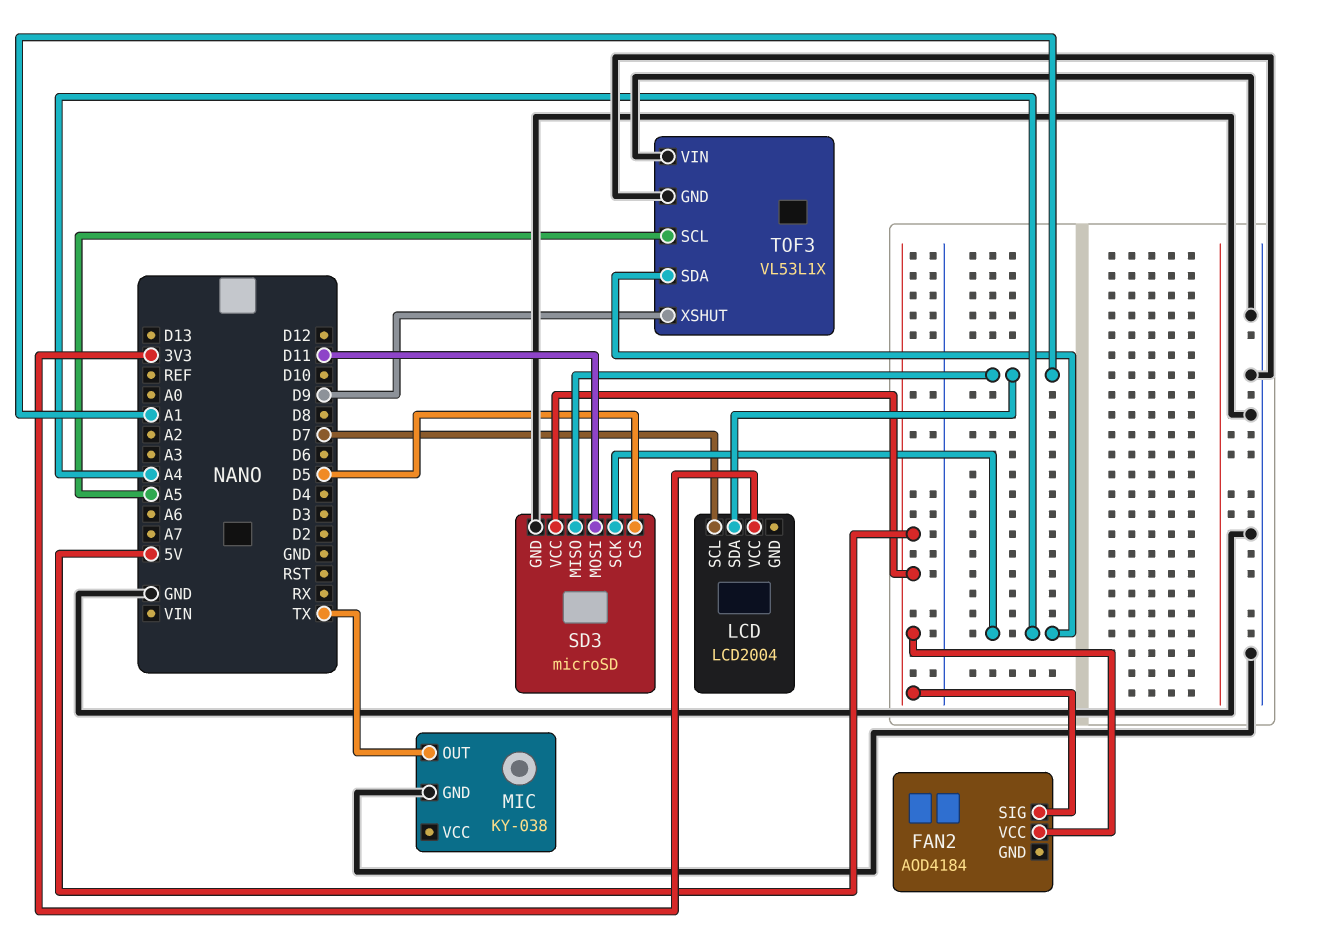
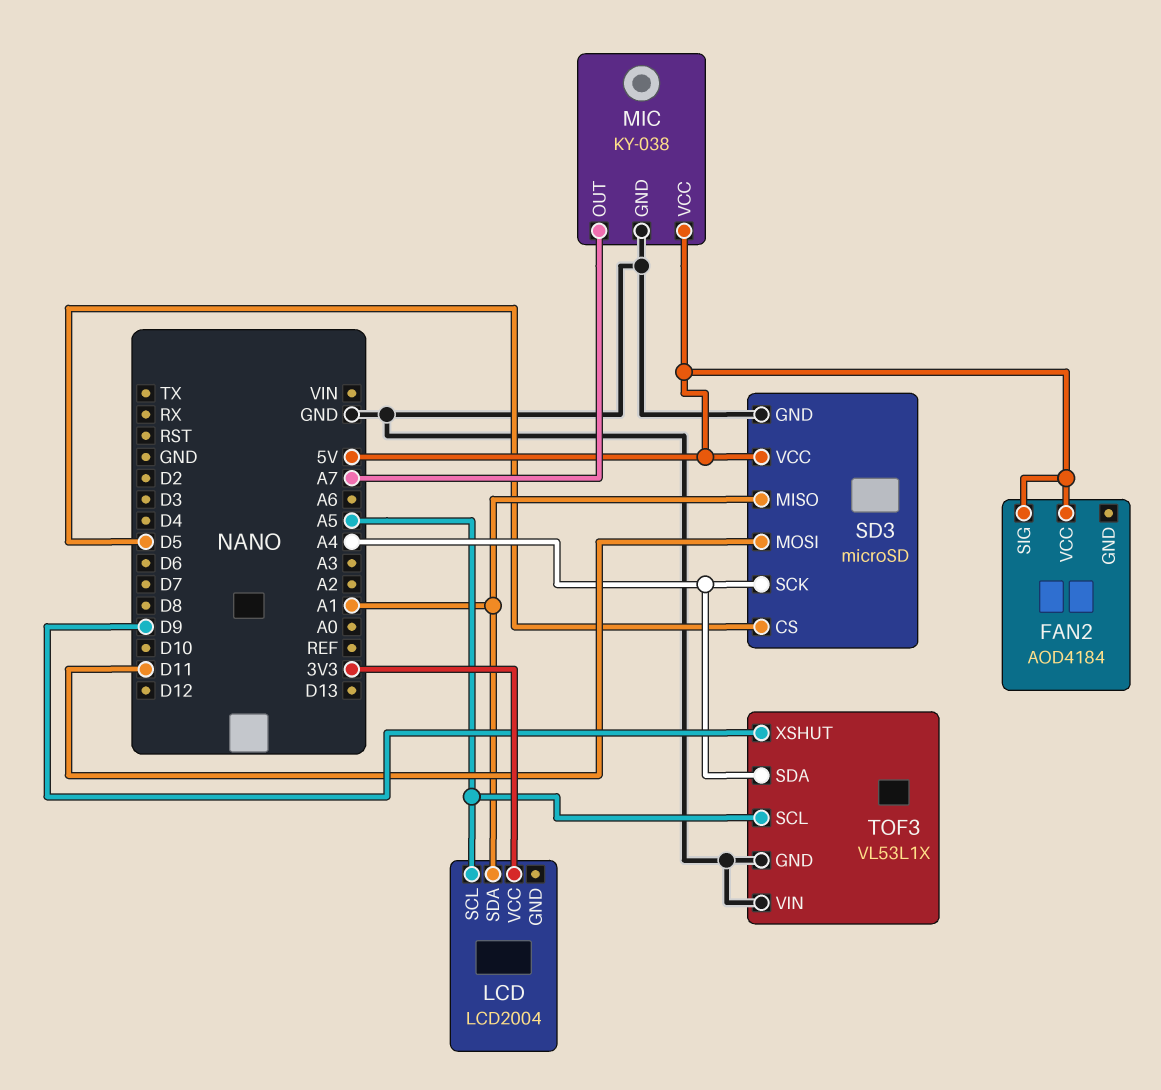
LCD pin SCL: D7 -> A5
MIC pin OUT: TX -> A7
MIC pin VCC: none -> 5V

